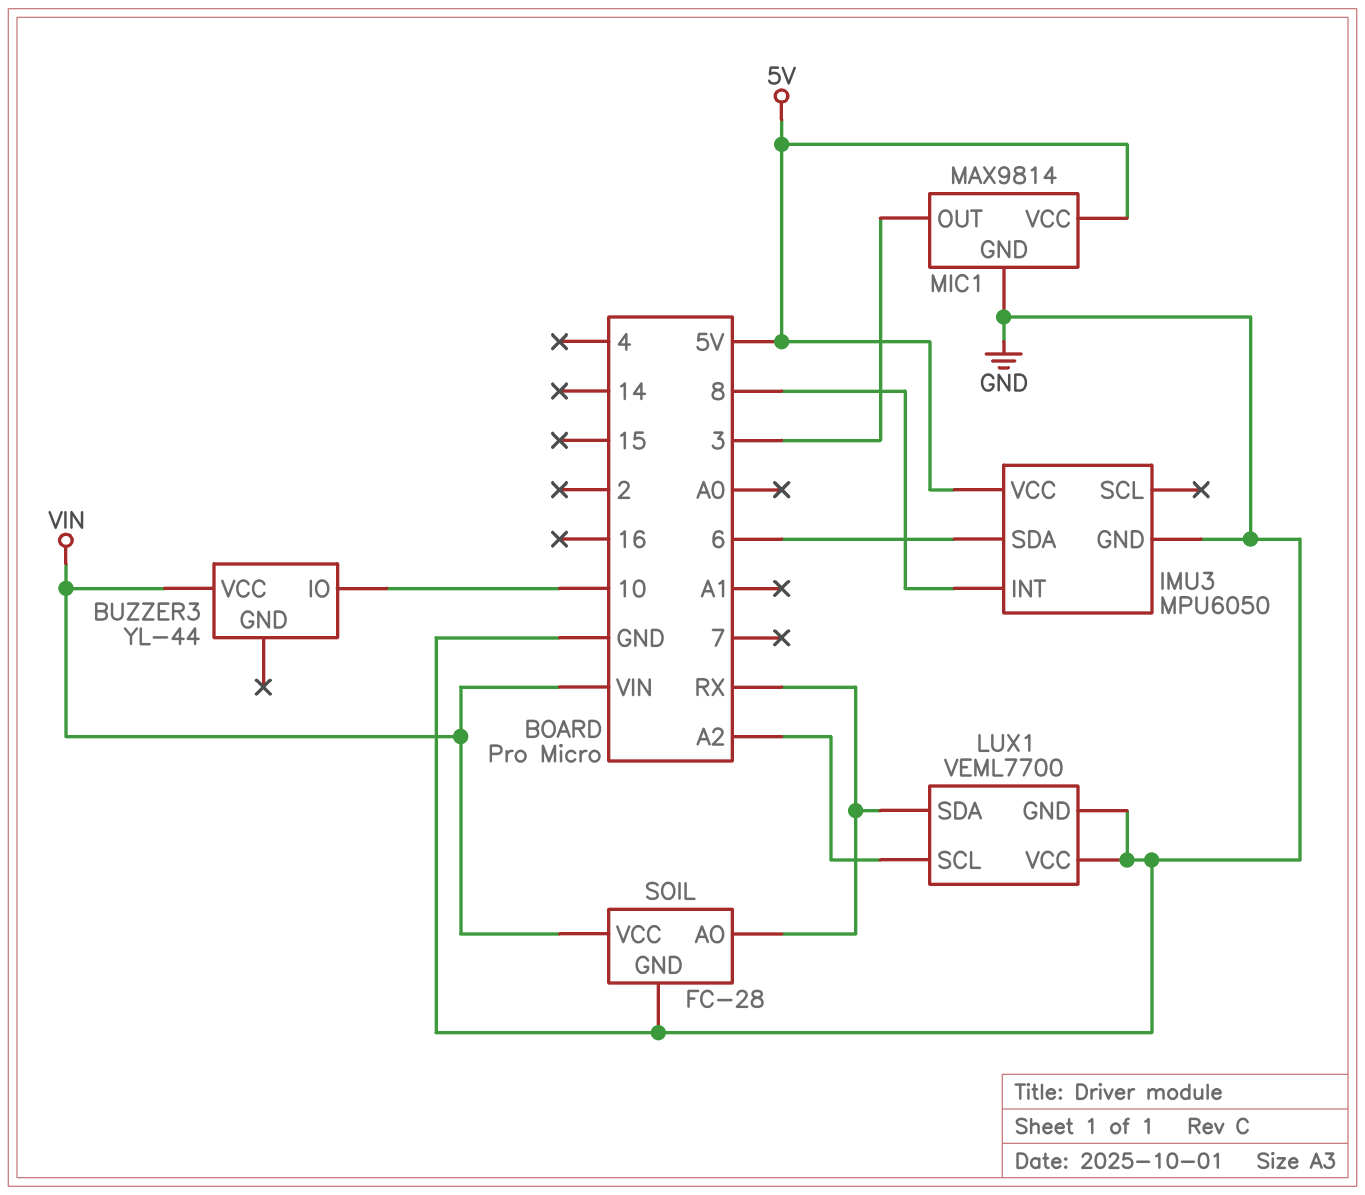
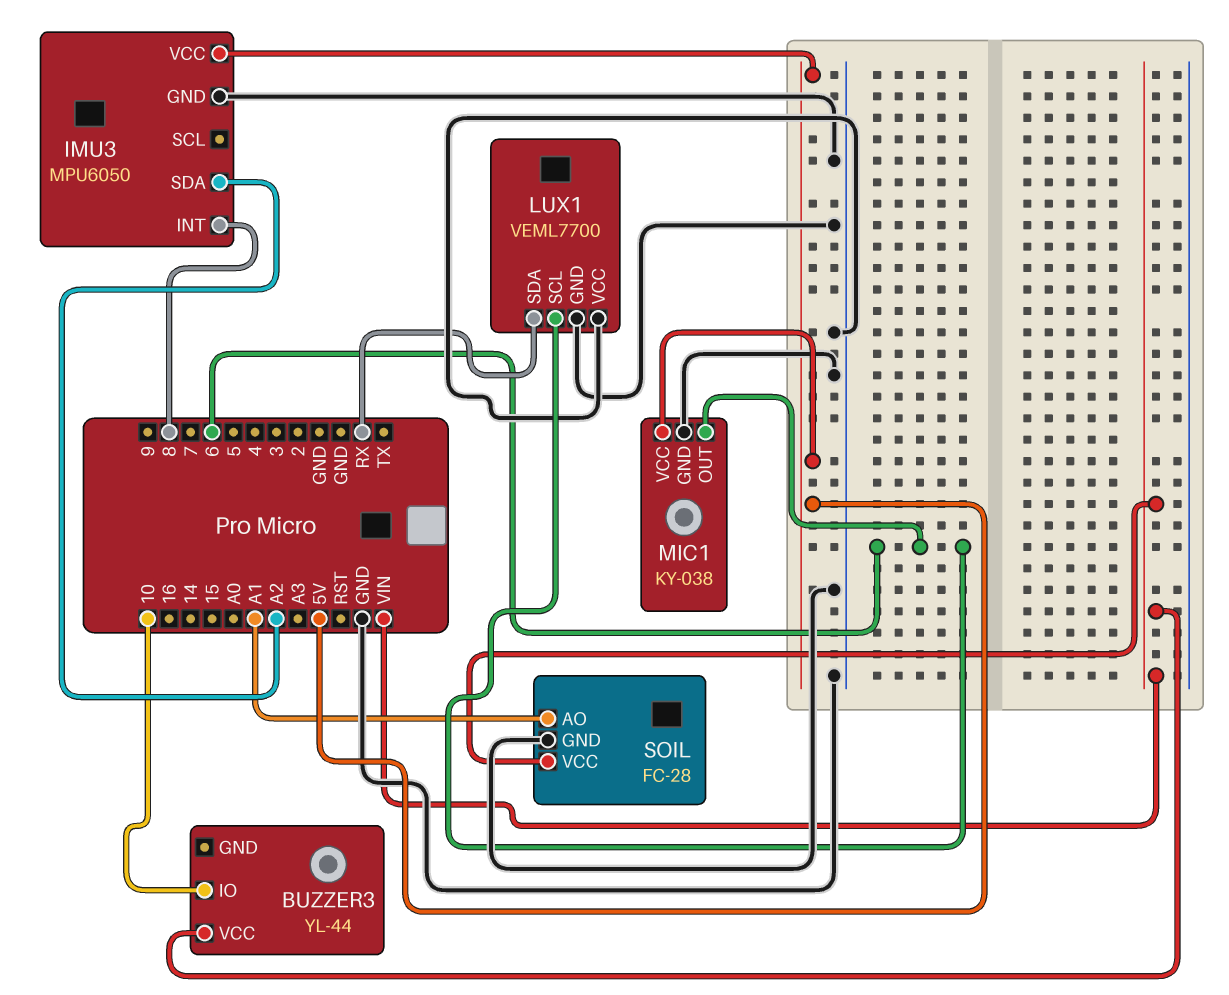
IMU3 pin SDA: 6 -> A2
LUX1 pin SCL: A2 -> 6
MIC1: MAX9814 -> KY-038
MIC1 pin OUT: 3 -> 6
SOIL pin AO: RX -> A1

